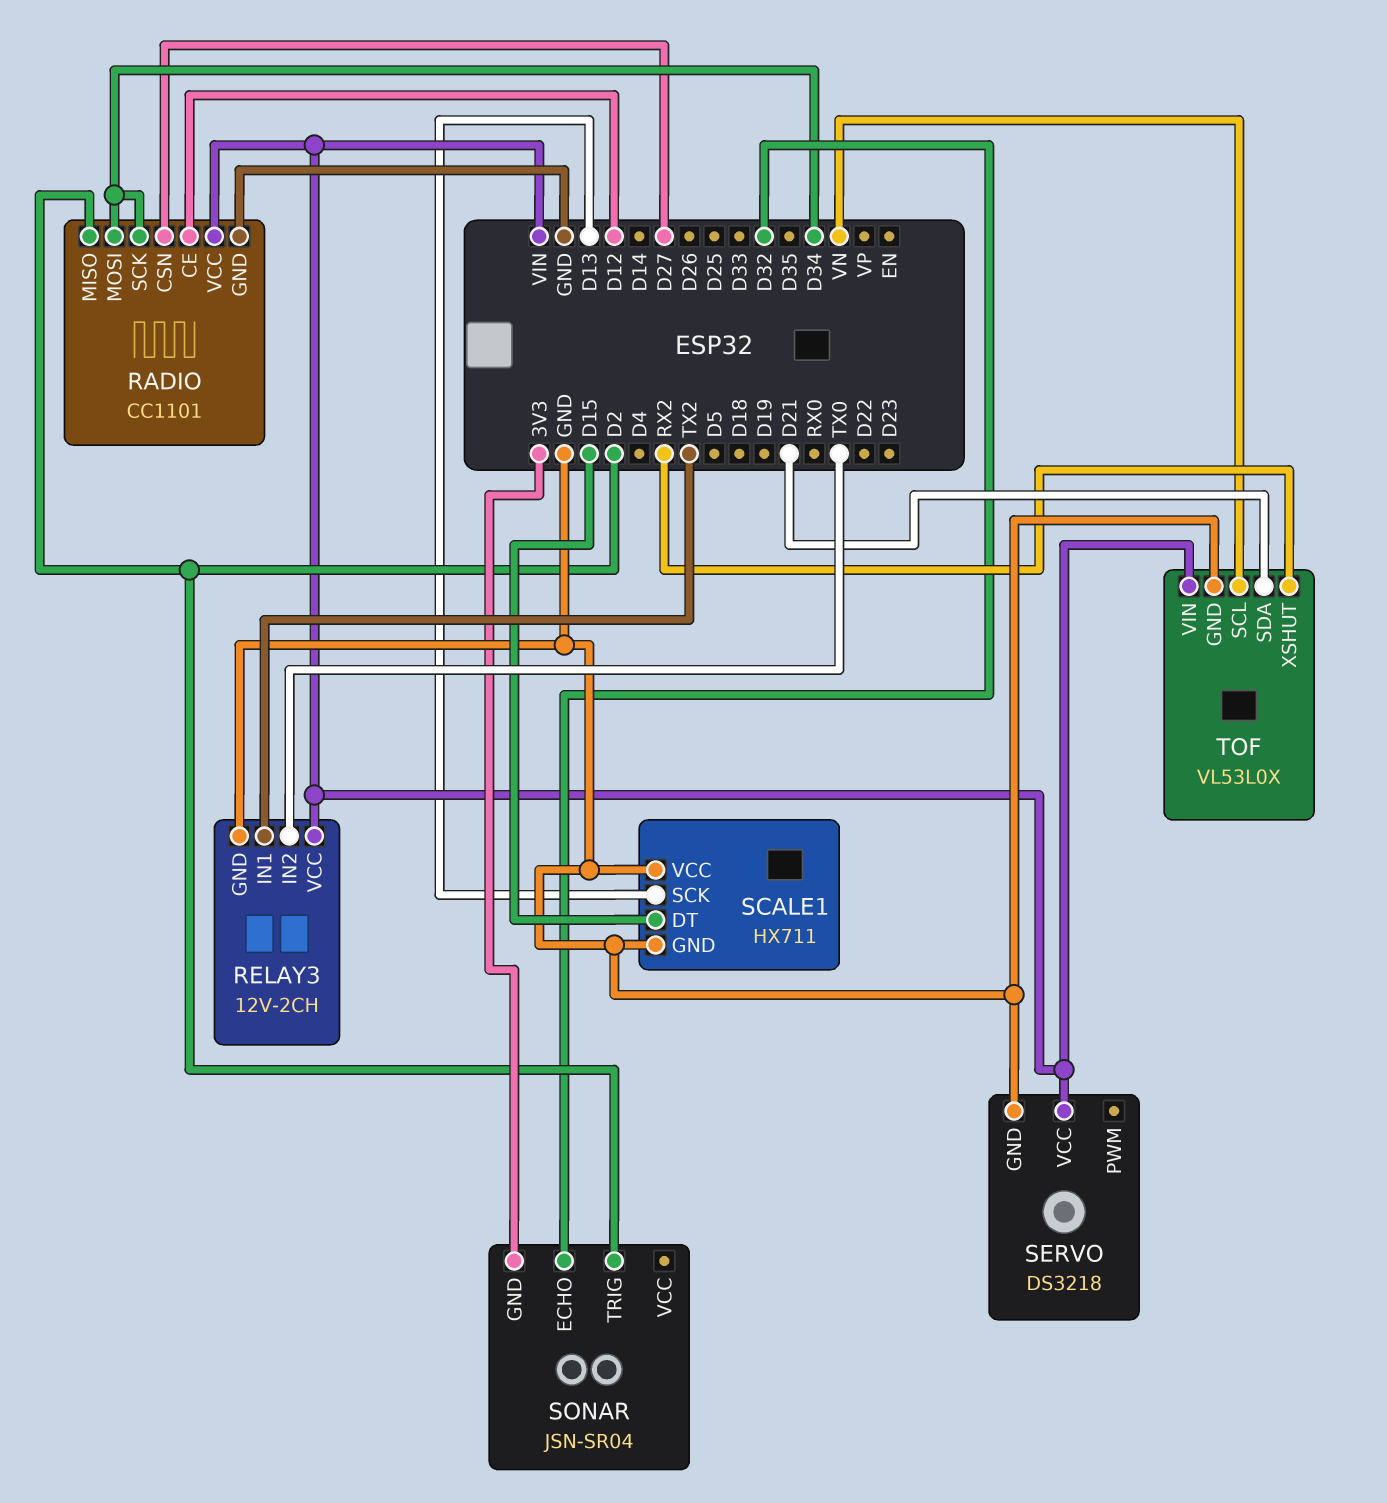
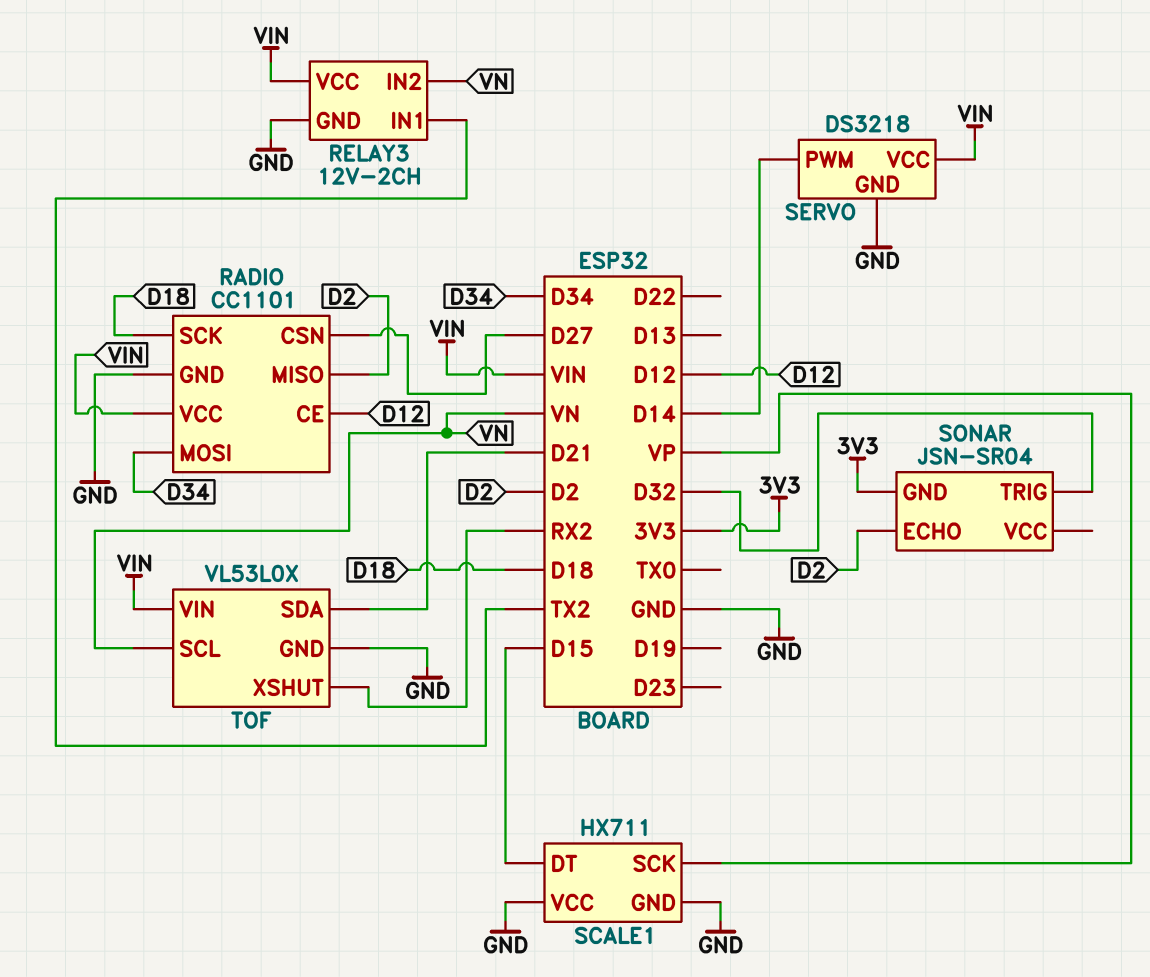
RADIO pin SCK: D34 -> D18
RELAY3 pin IN2: TX0 -> VN
SCALE1 pin SCK: D13 -> VP
SERVO pin PWM: none -> D14
SONAR pin ECHO: D32 -> D2
SONAR pin TRIG: D2 -> D32

